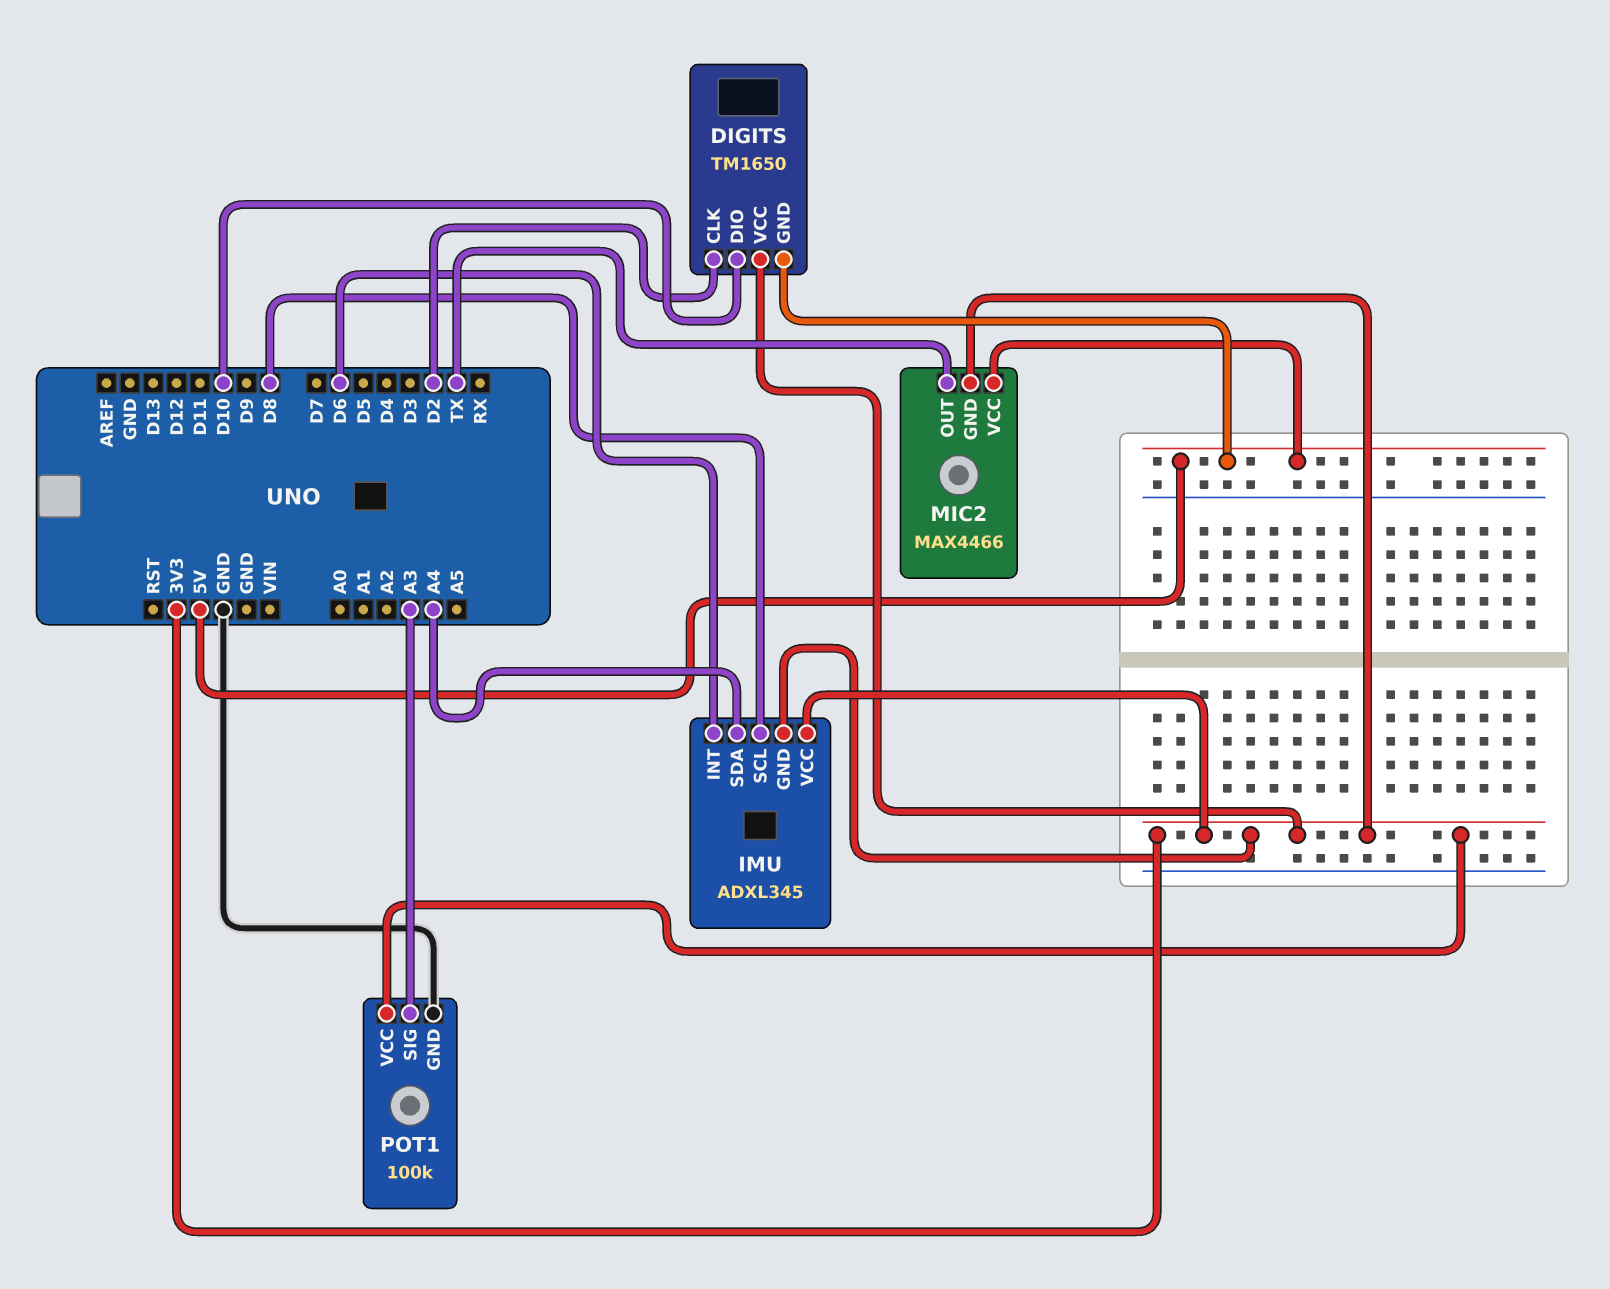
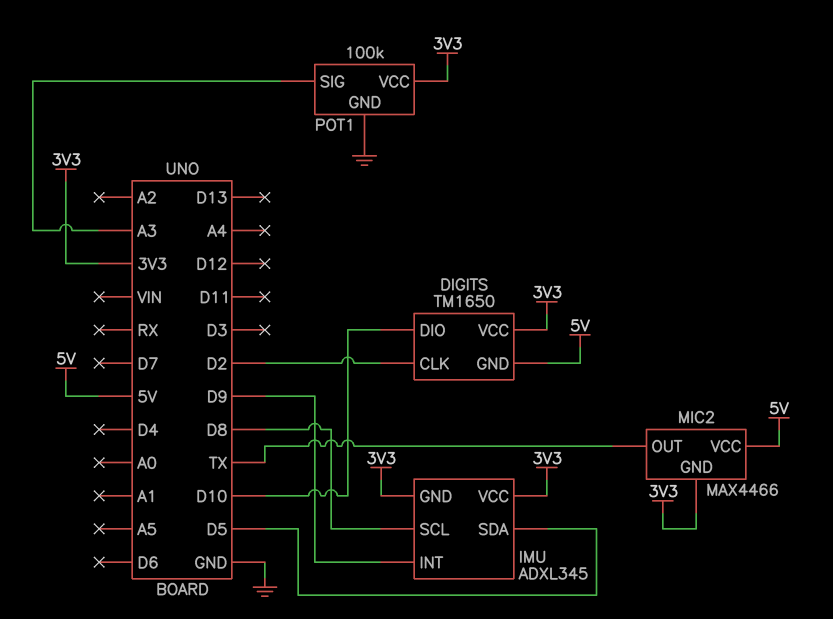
IMU pin INT: D6 -> D9
IMU pin SDA: A4 -> D5

